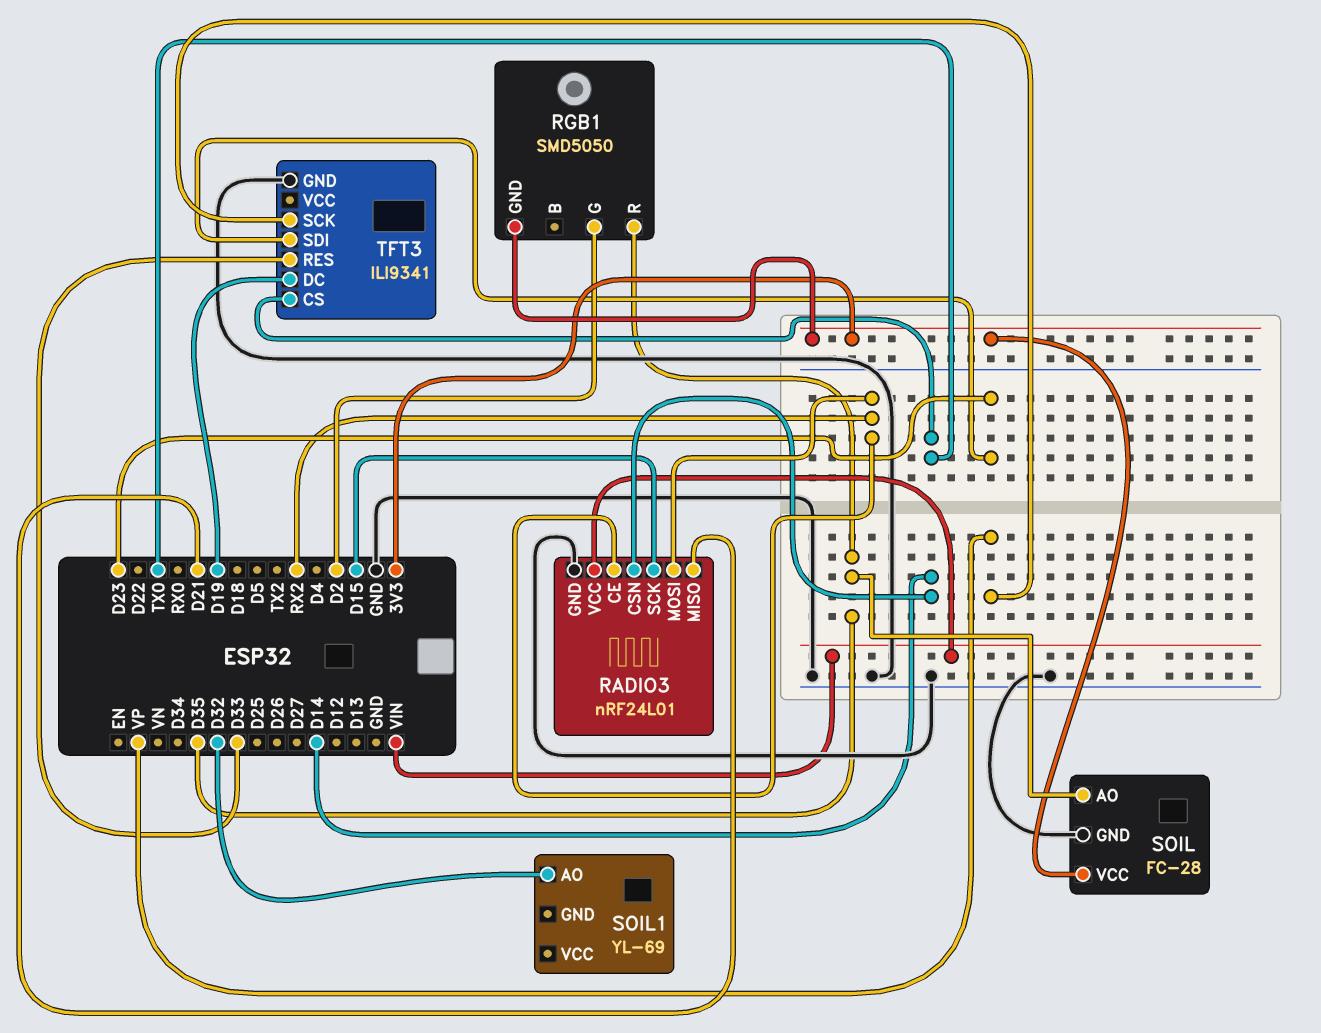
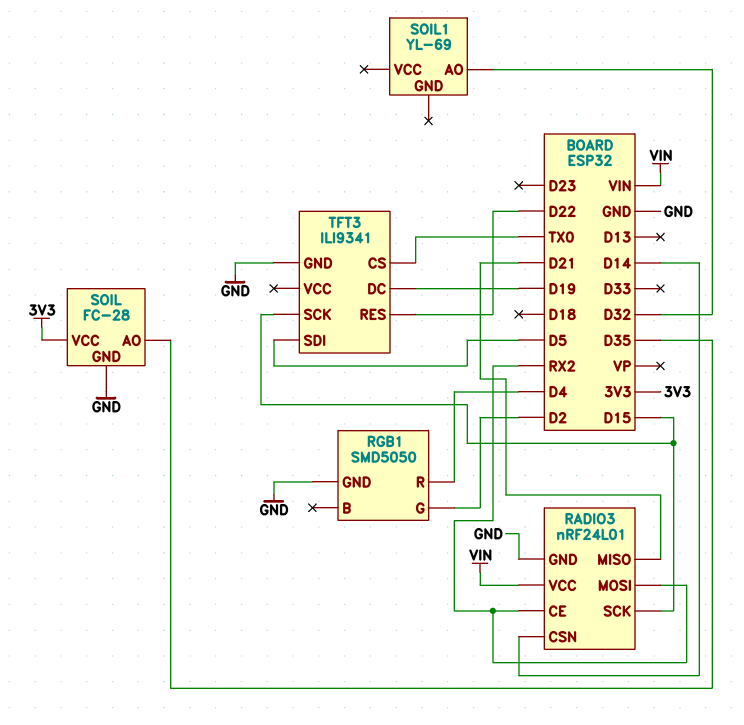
RGB1 pin GND: 3V3 -> GND
RGB1 pin R: D35 -> D4
TFT3 pin RES: D33 -> D22
TFT3 pin SCK: VP -> D15
TFT3 pin SDI: D23 -> D5

